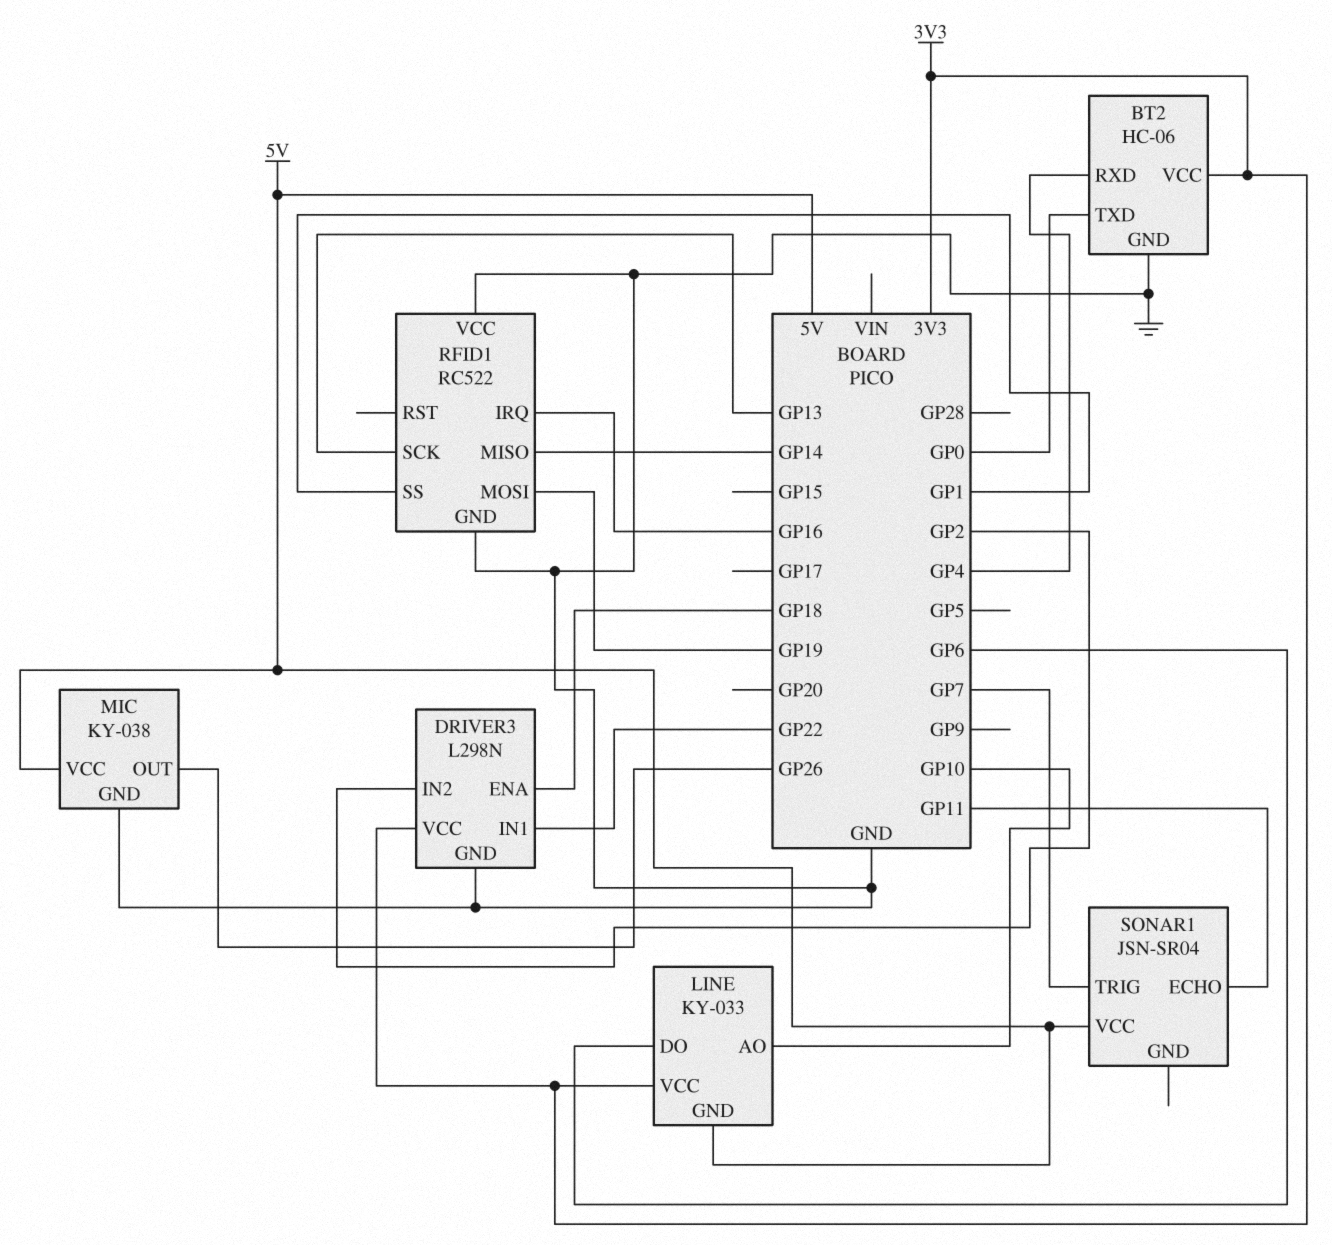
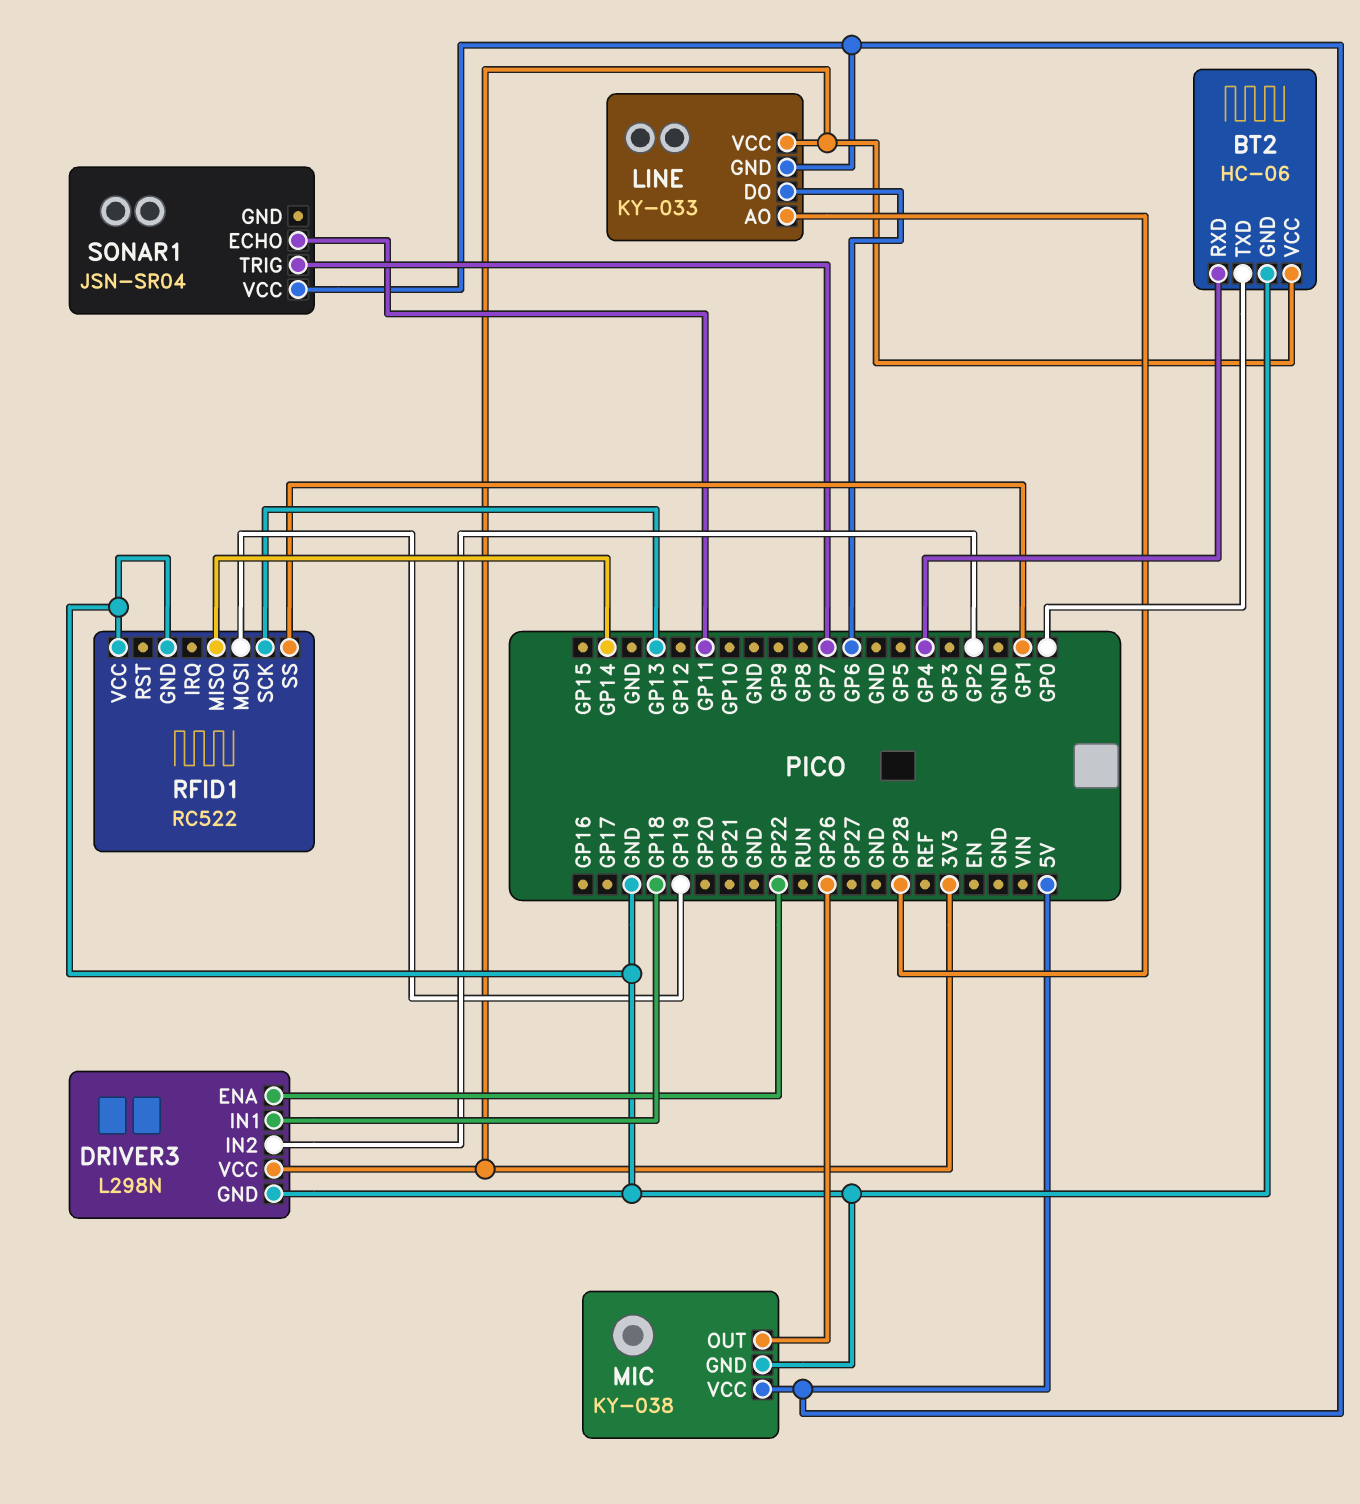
DRIVER3 pin ENA: GP18 -> GP22
DRIVER3 pin IN1: GP22 -> GP18
LINE pin AO: GP10 -> GP28
RFID1 pin IRQ: GP16 -> none

